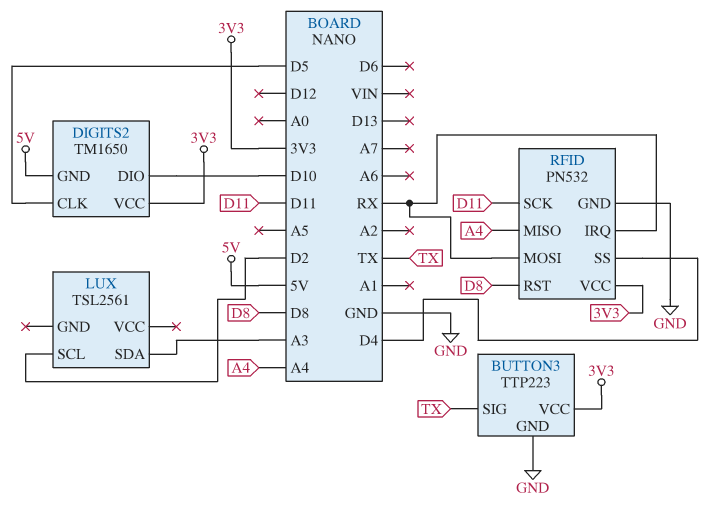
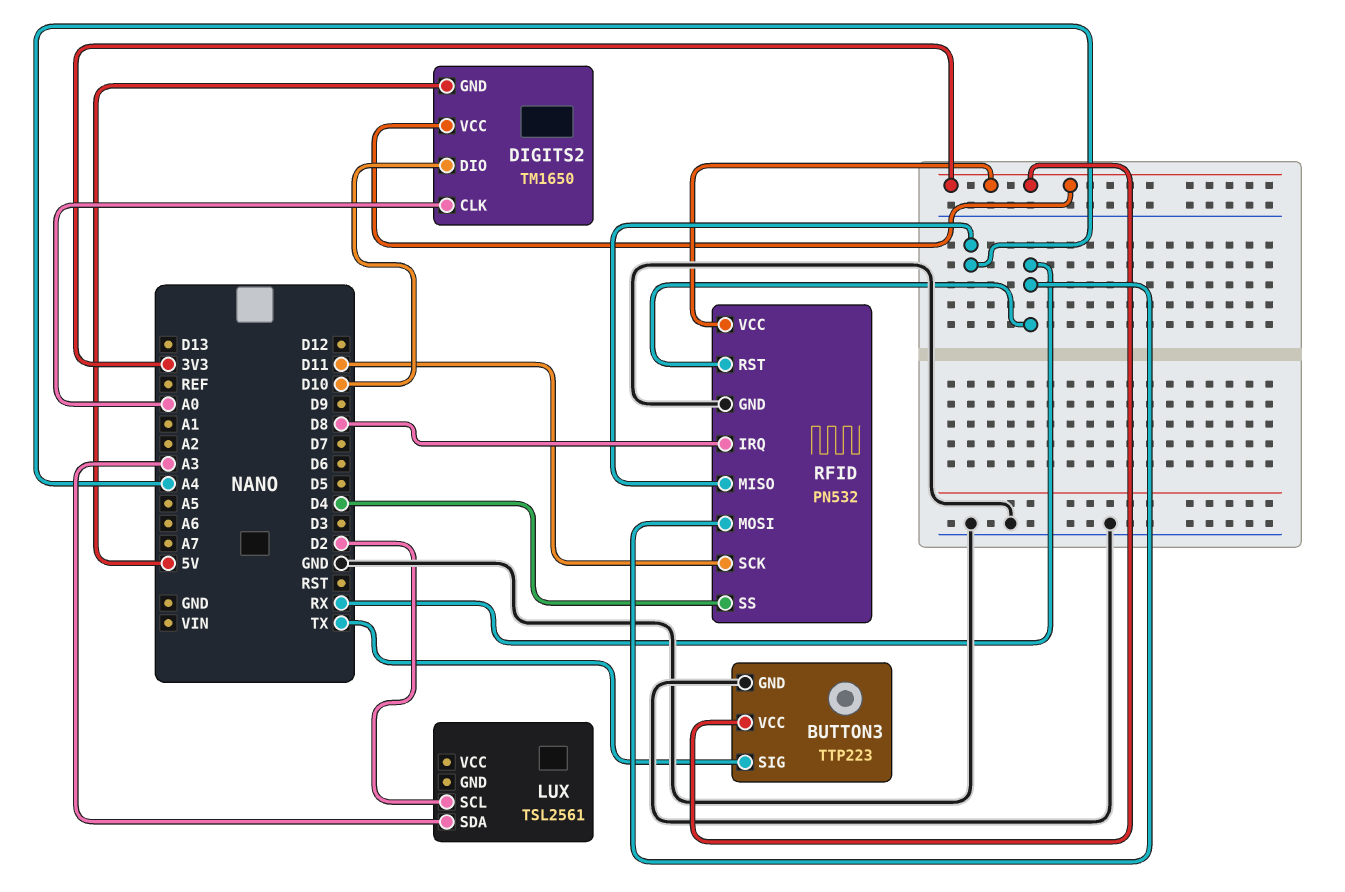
DIGITS2 pin CLK: D5 -> A0
RFID pin IRQ: RX -> D8
RFID pin RST: D8 -> RX

